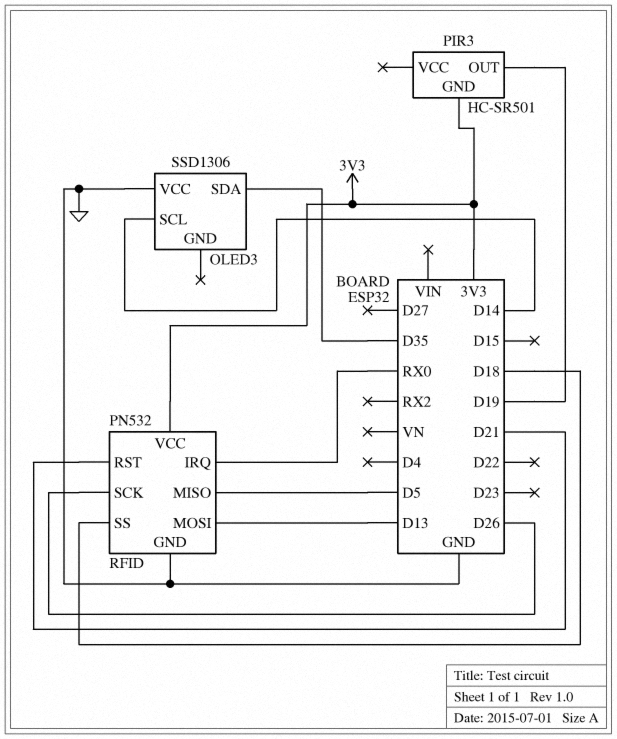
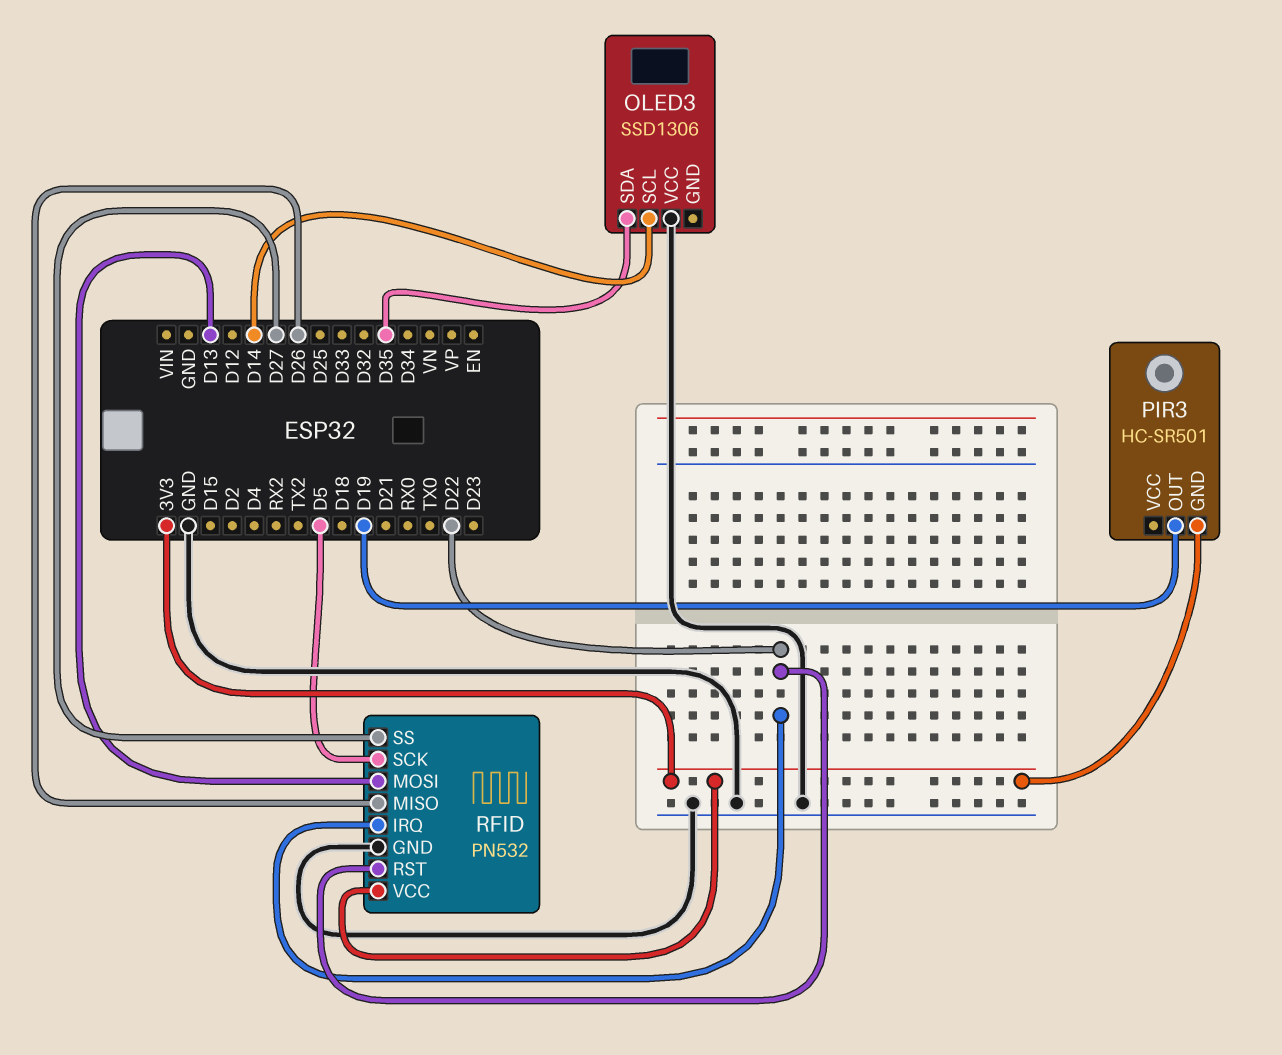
RFID pin IRQ: RX0 -> D22
RFID pin MISO: D5 -> D26
RFID pin RST: D21 -> D22
RFID pin SCK: D26 -> D5
RFID pin SS: D18 -> D27

